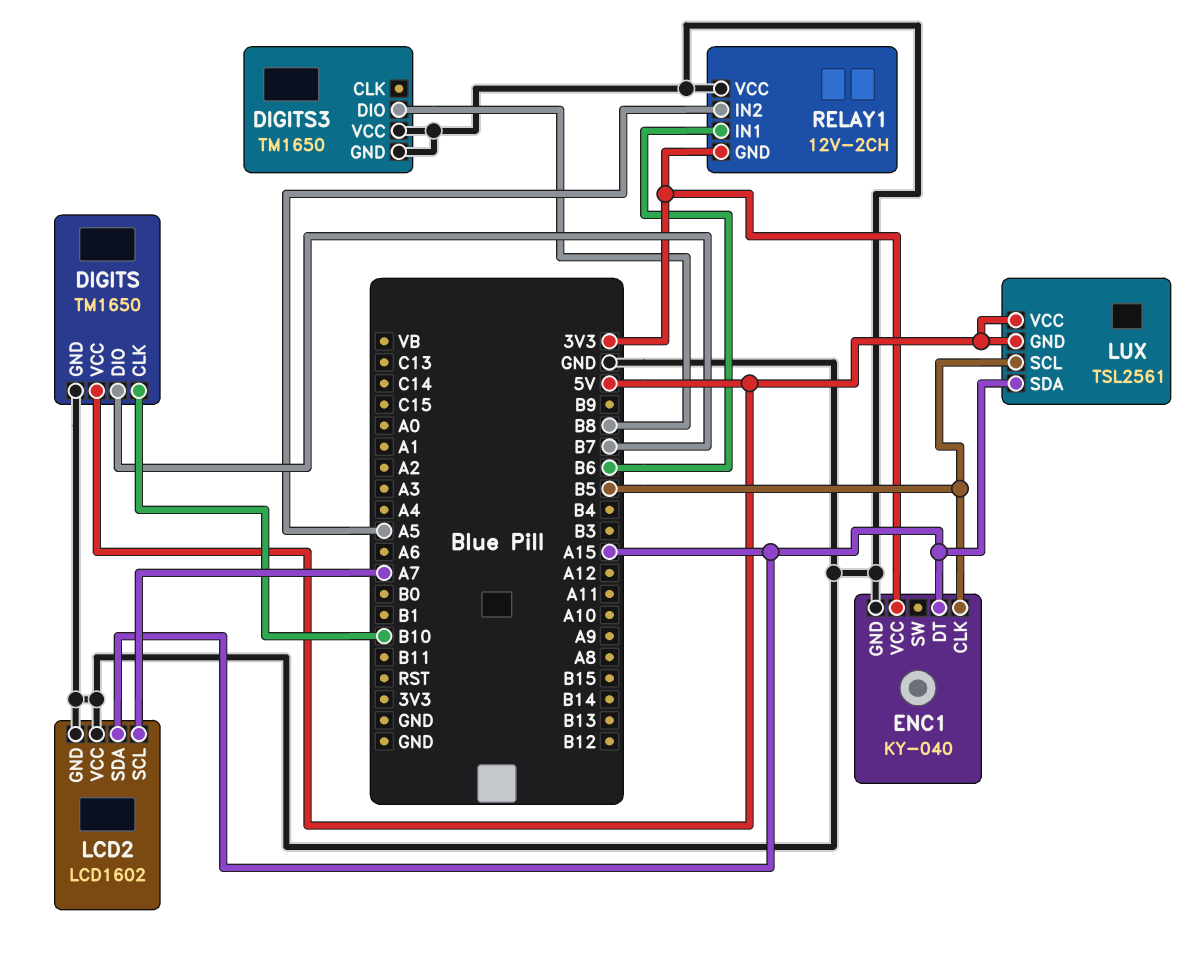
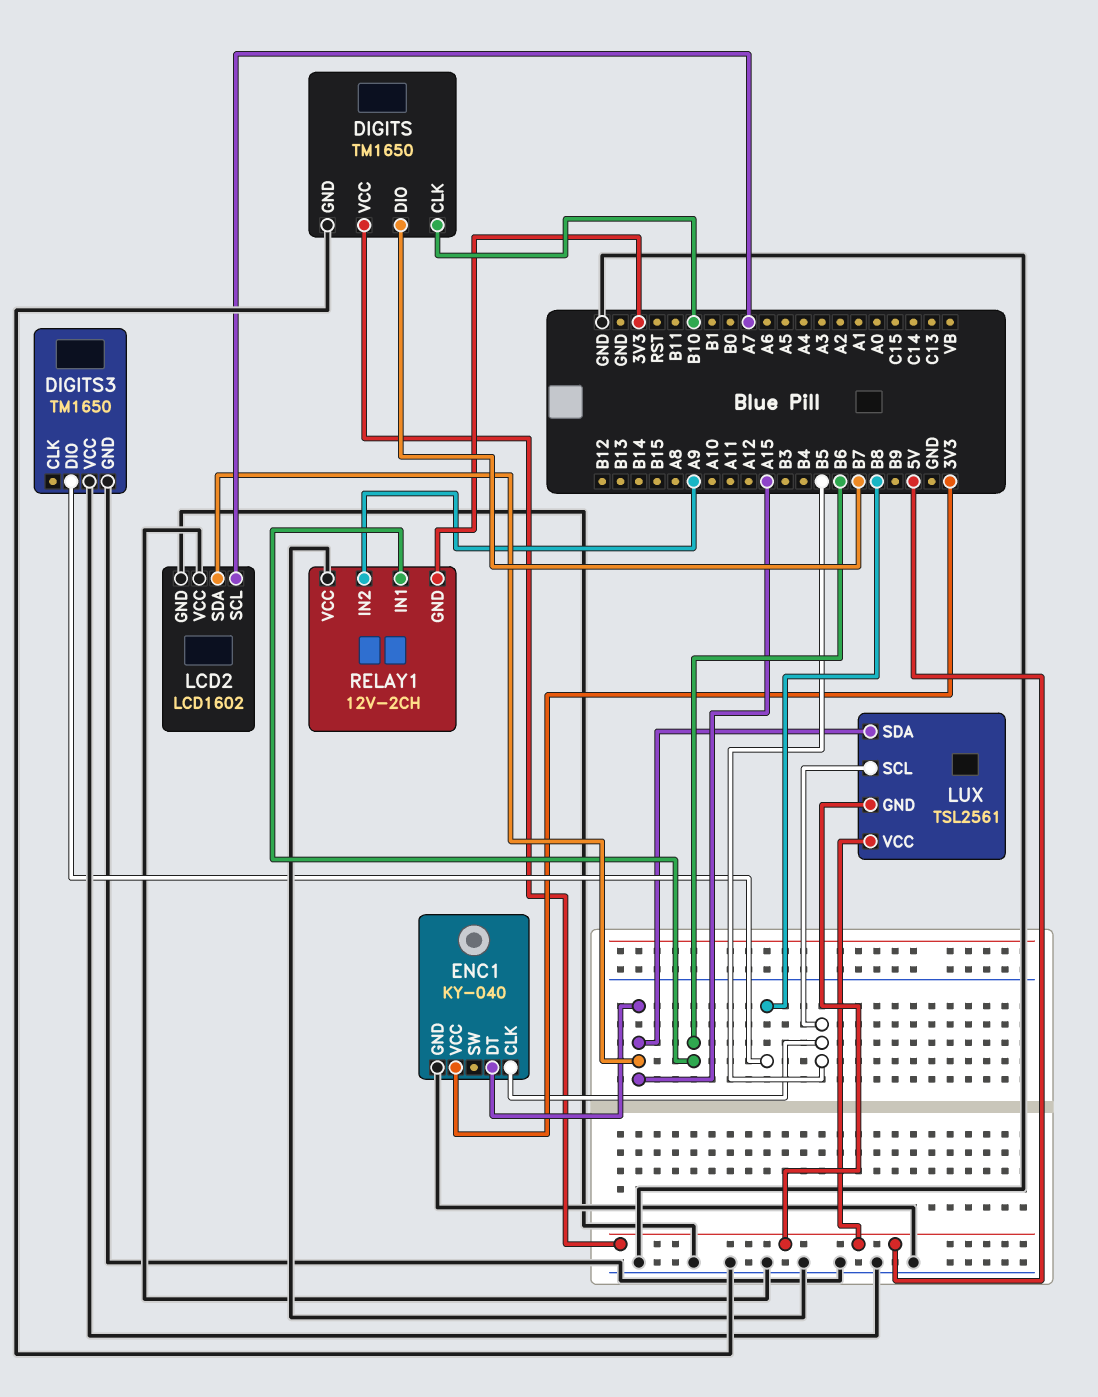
RELAY1 pin IN2: A5 -> A9

